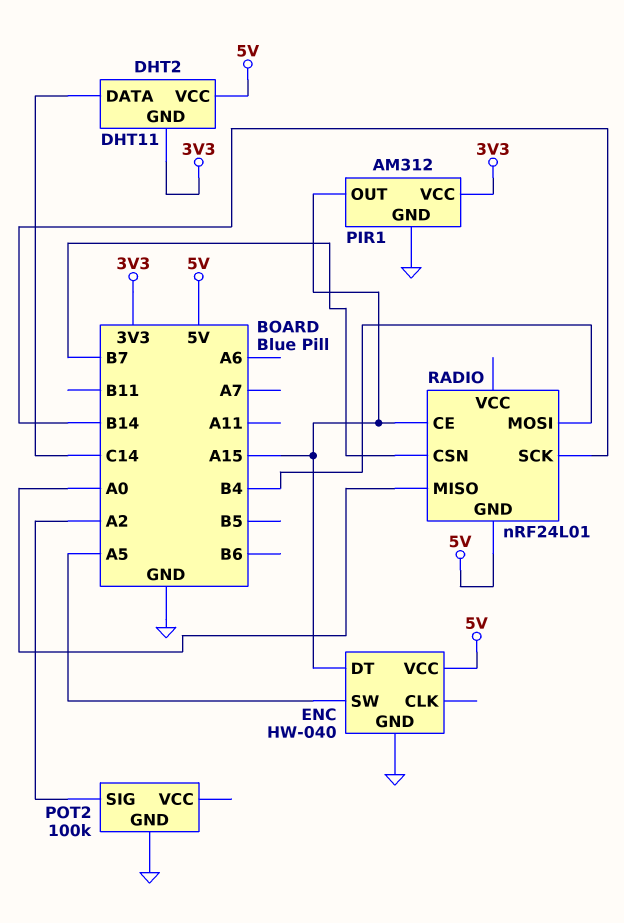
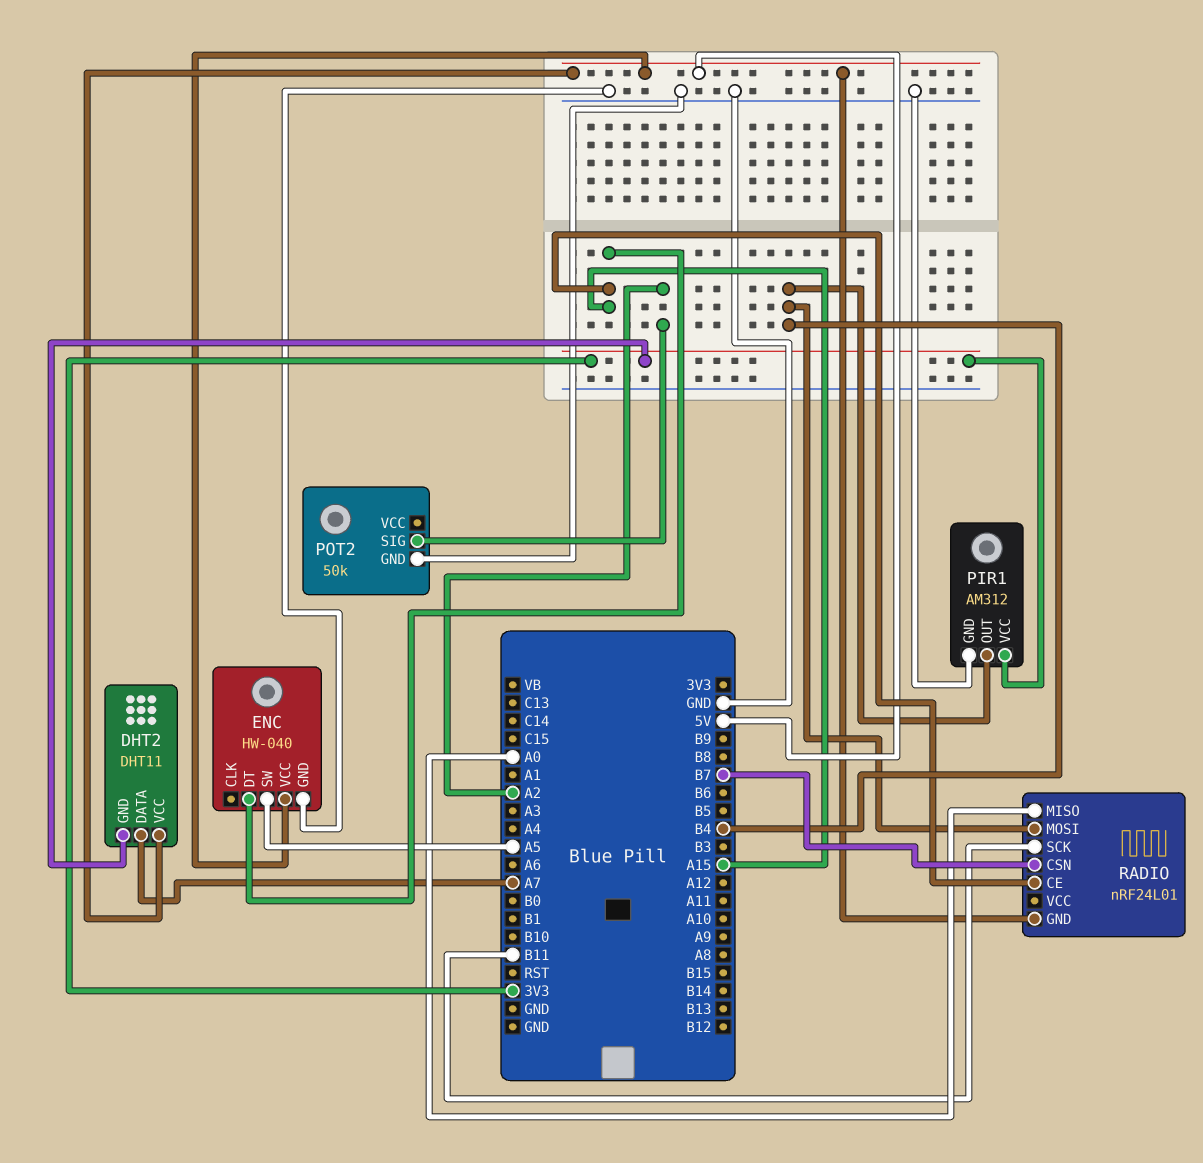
DHT2 pin DATA: C14 -> A7
PIR1 pin OUT: A15 -> B4
POT2: 100k -> 50k
RADIO pin SCK: B14 -> B11

